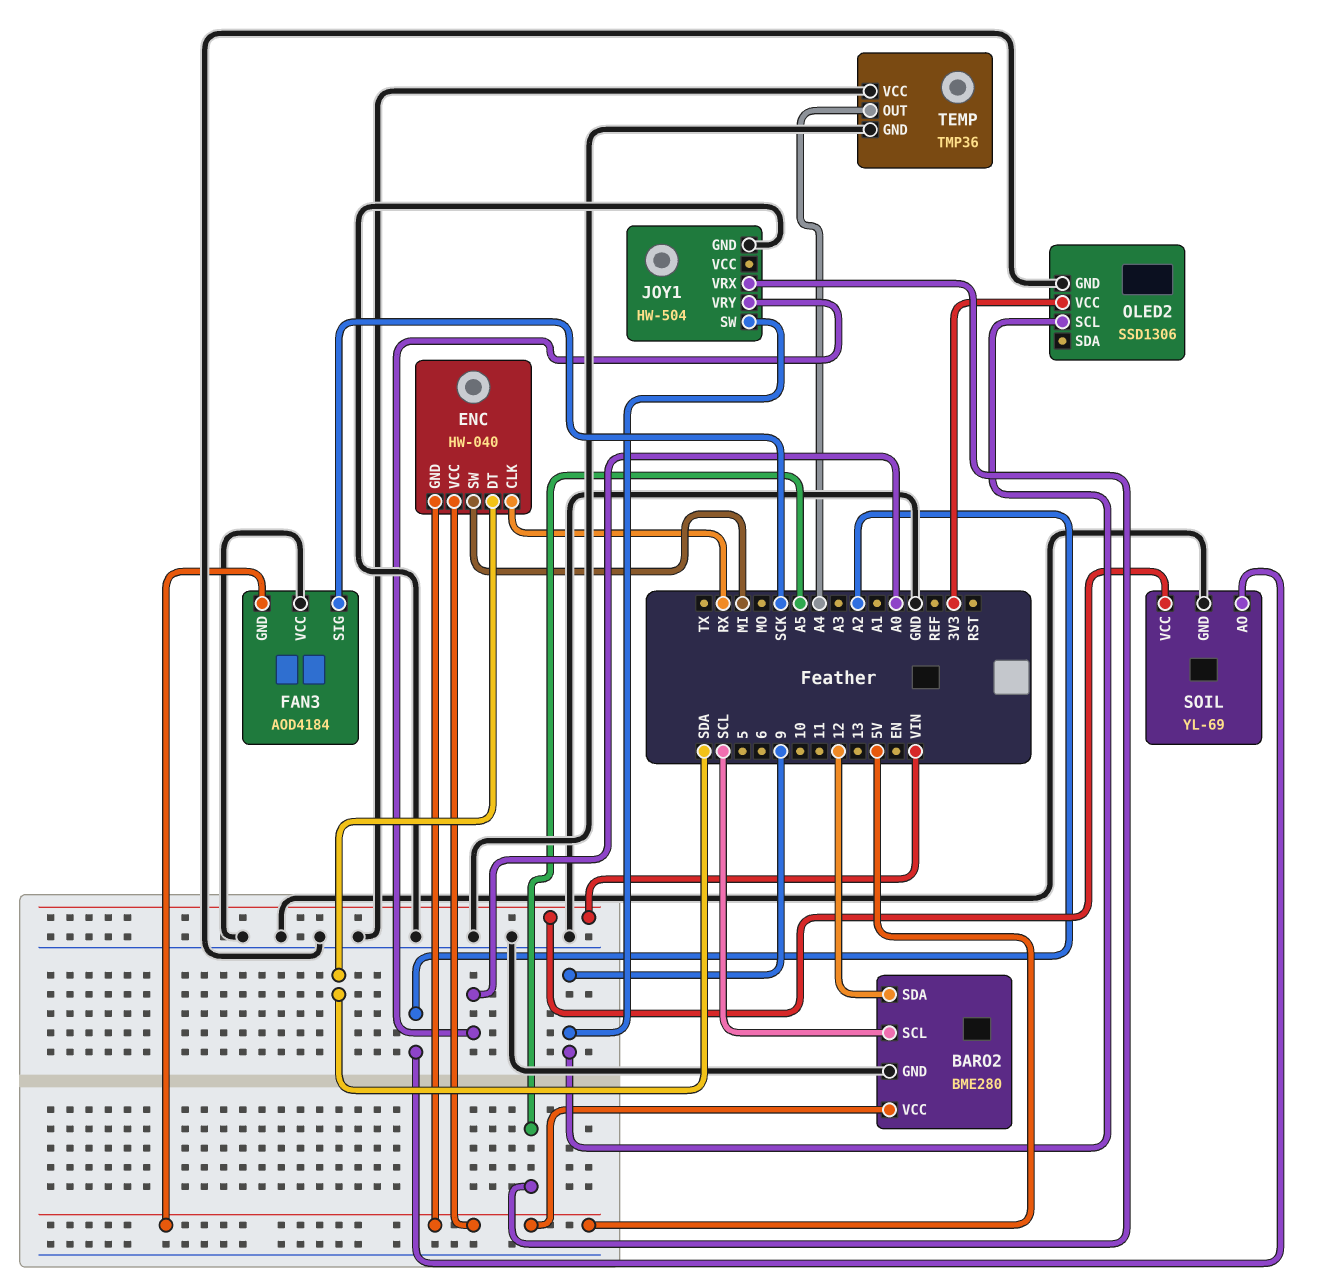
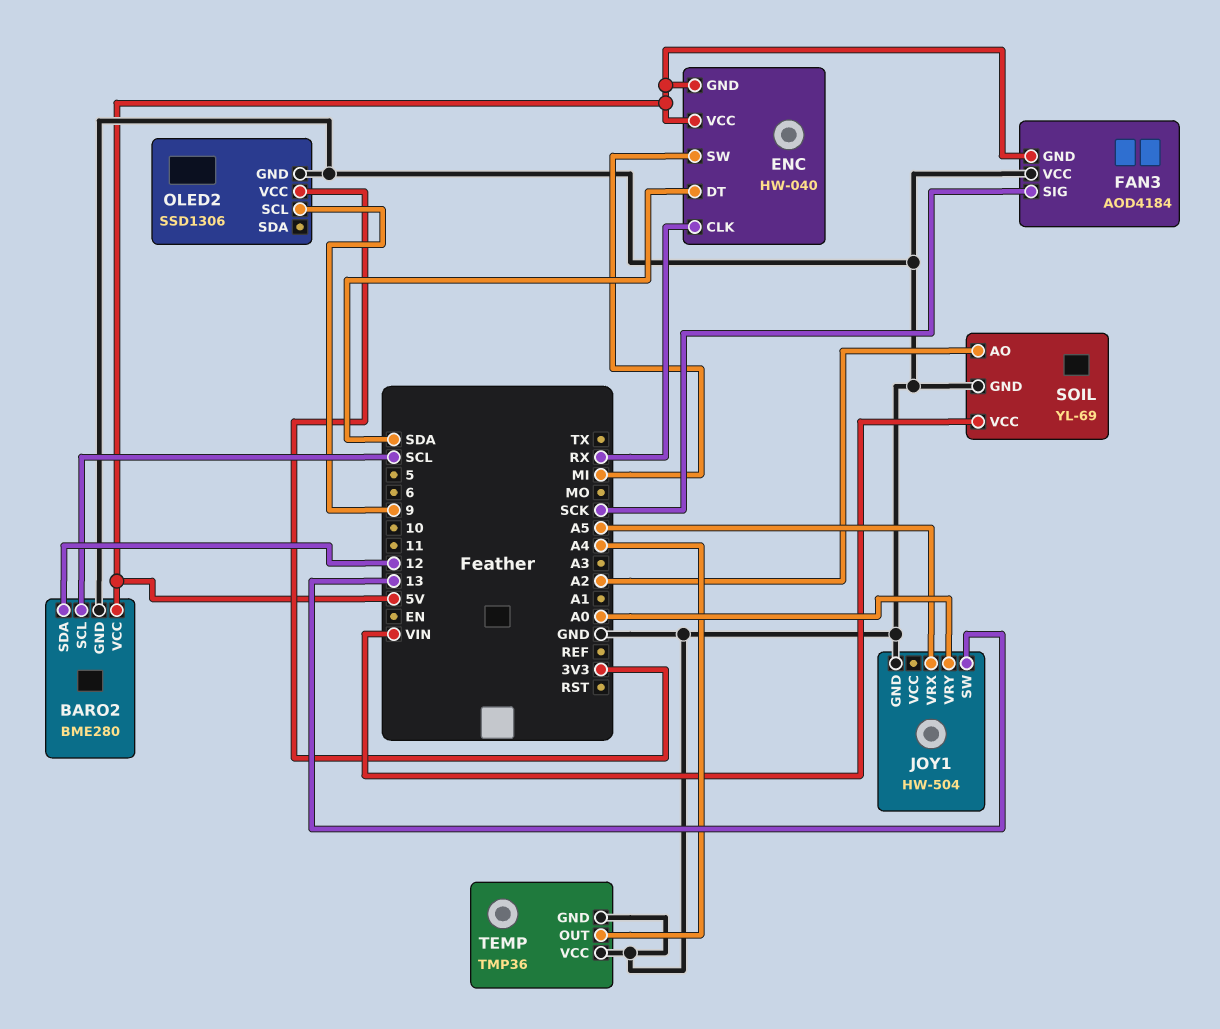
JOY1 pin SW: 9 -> 13

